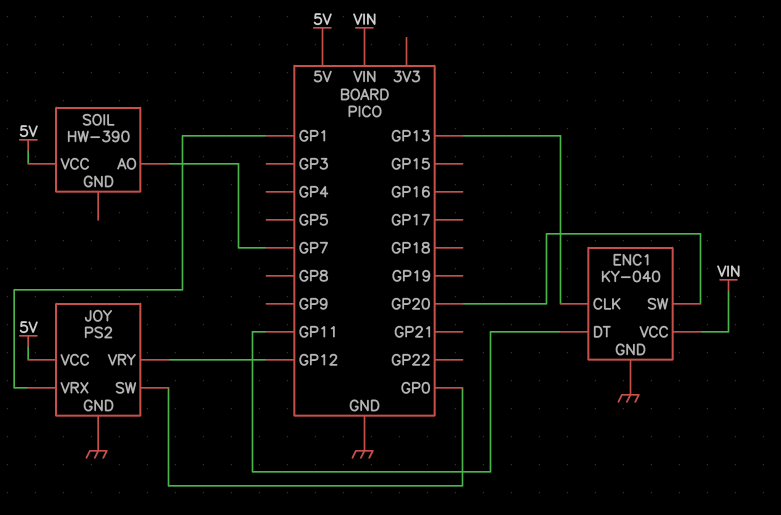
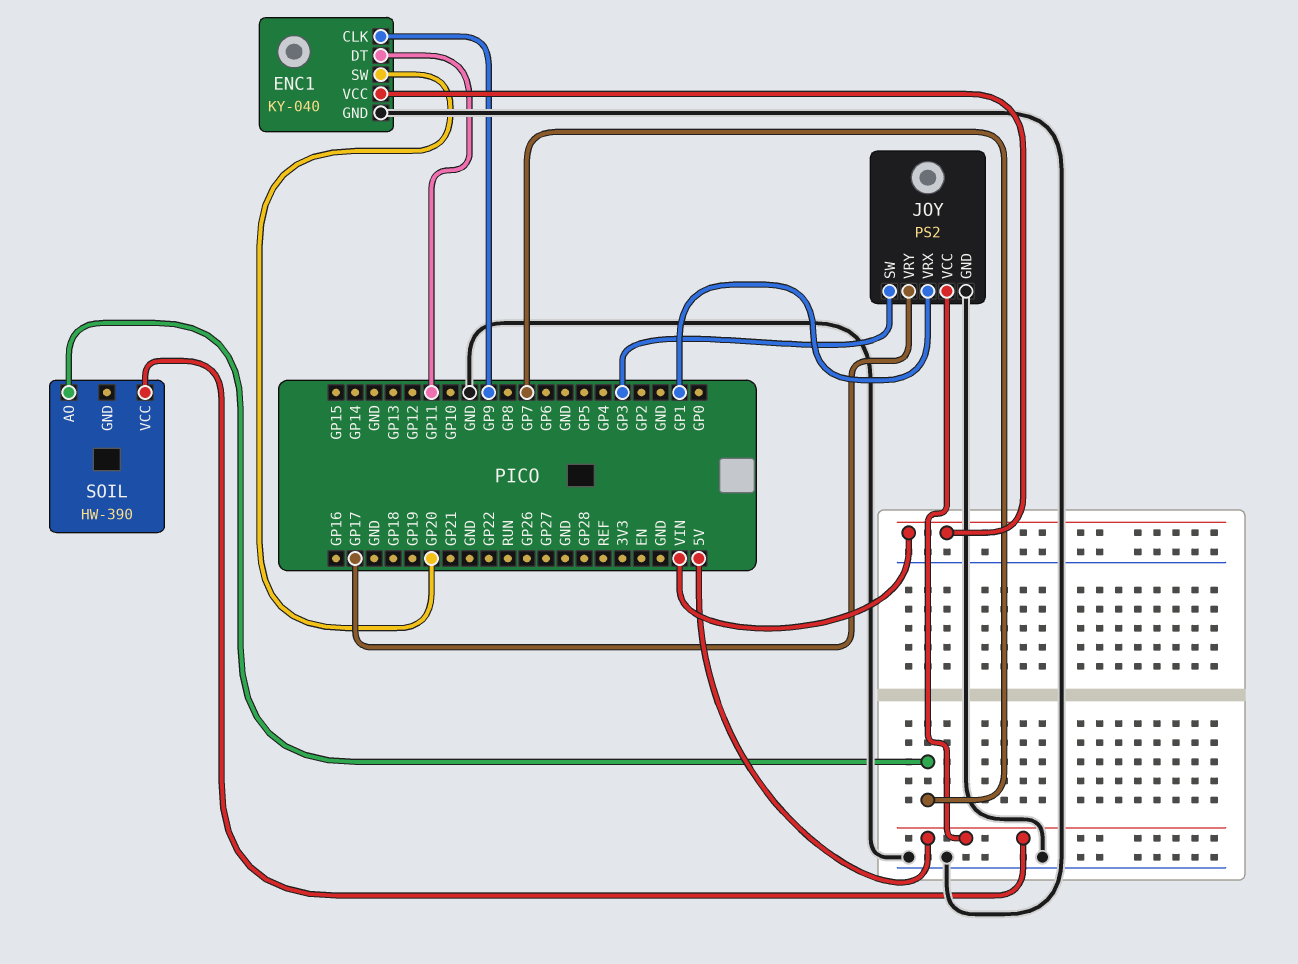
ENC1 pin CLK: GP13 -> GP9
JOY pin SW: GP0 -> GP3
JOY pin VRY: GP12 -> GP17

